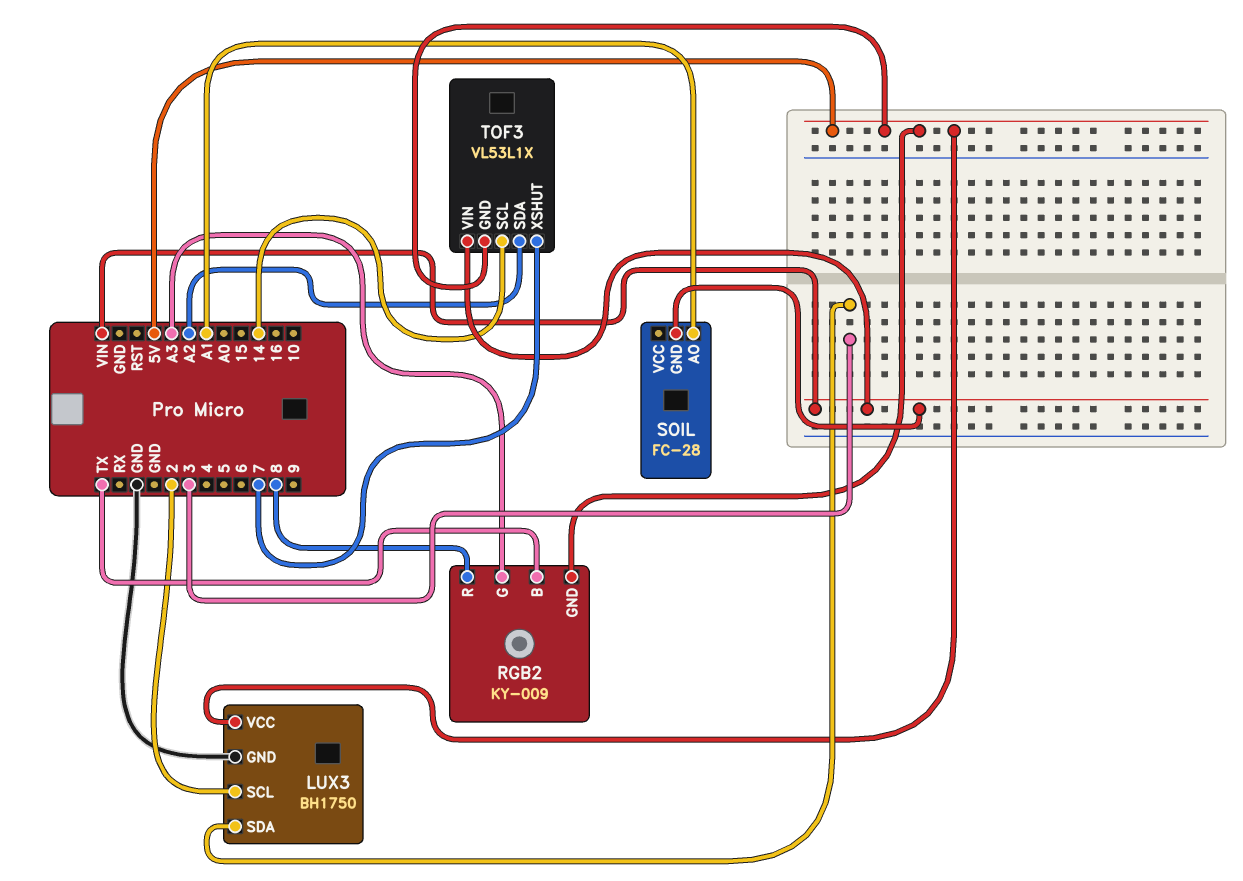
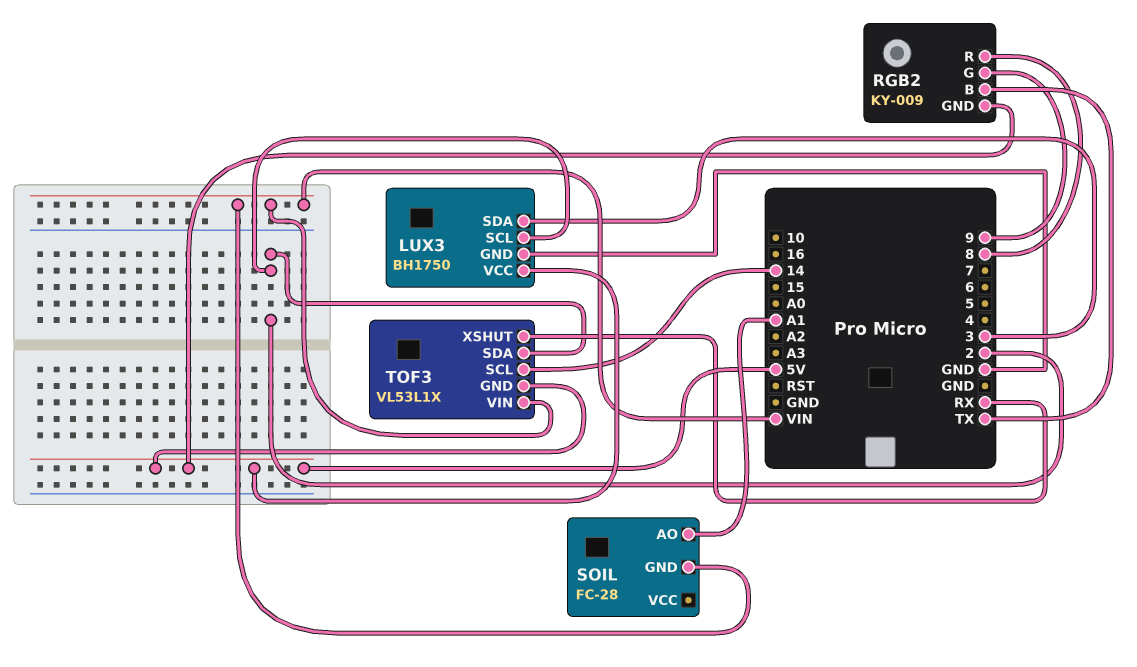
RGB2 pin G: A3 -> 9
TOF3 pin SDA: A2 -> 2
TOF3 pin XSHUT: 7 -> RX

